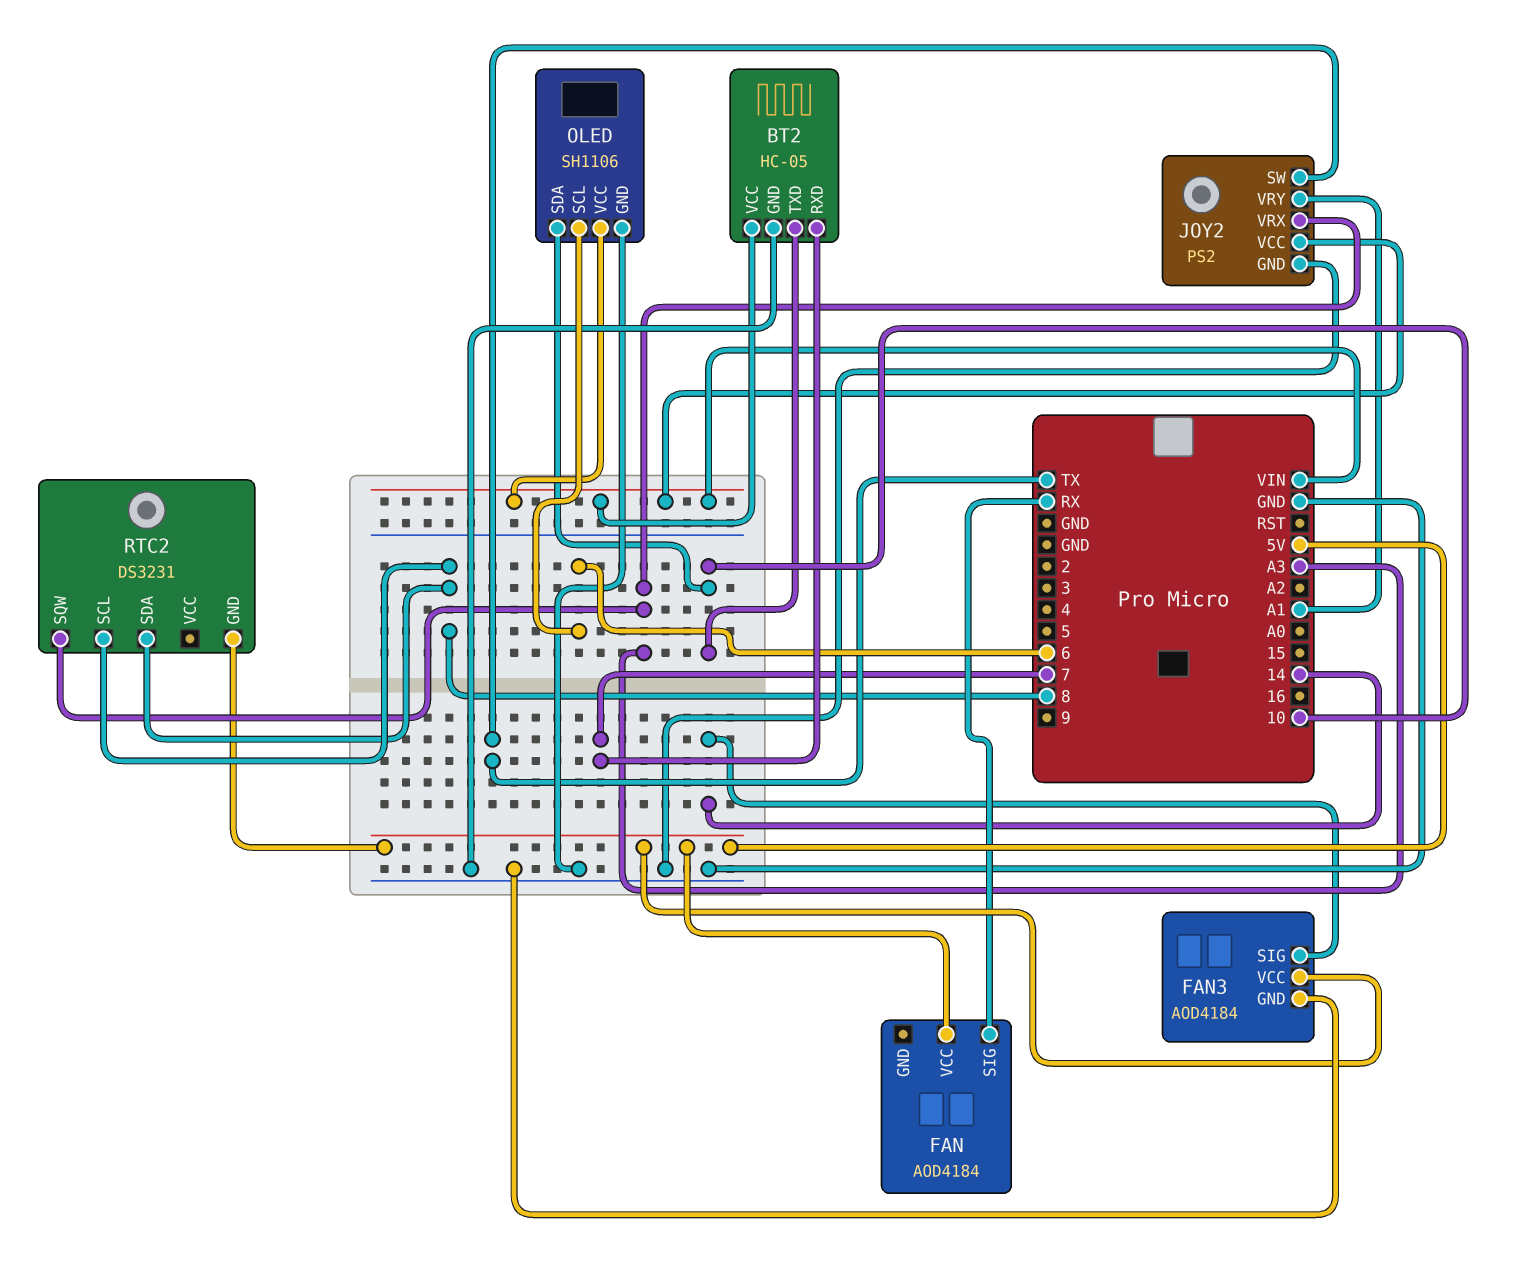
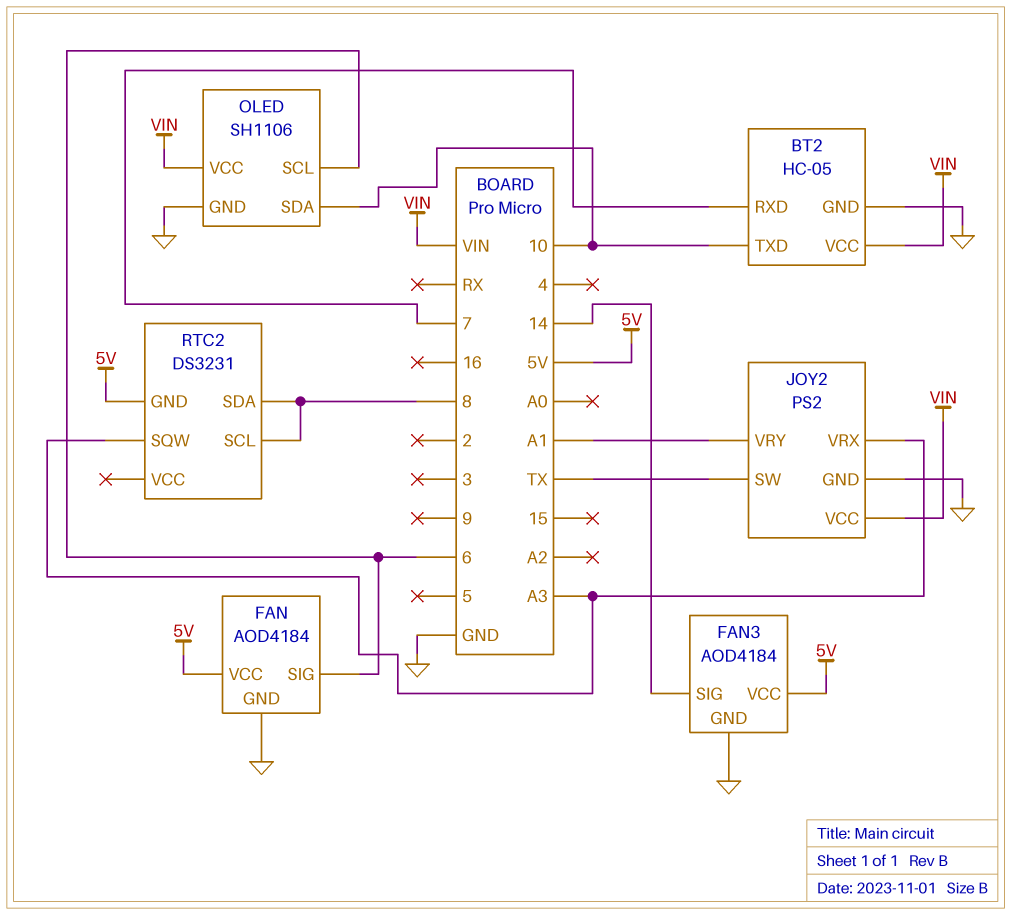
FAN pin GND: none -> GND
FAN pin SIG: RX -> 6

